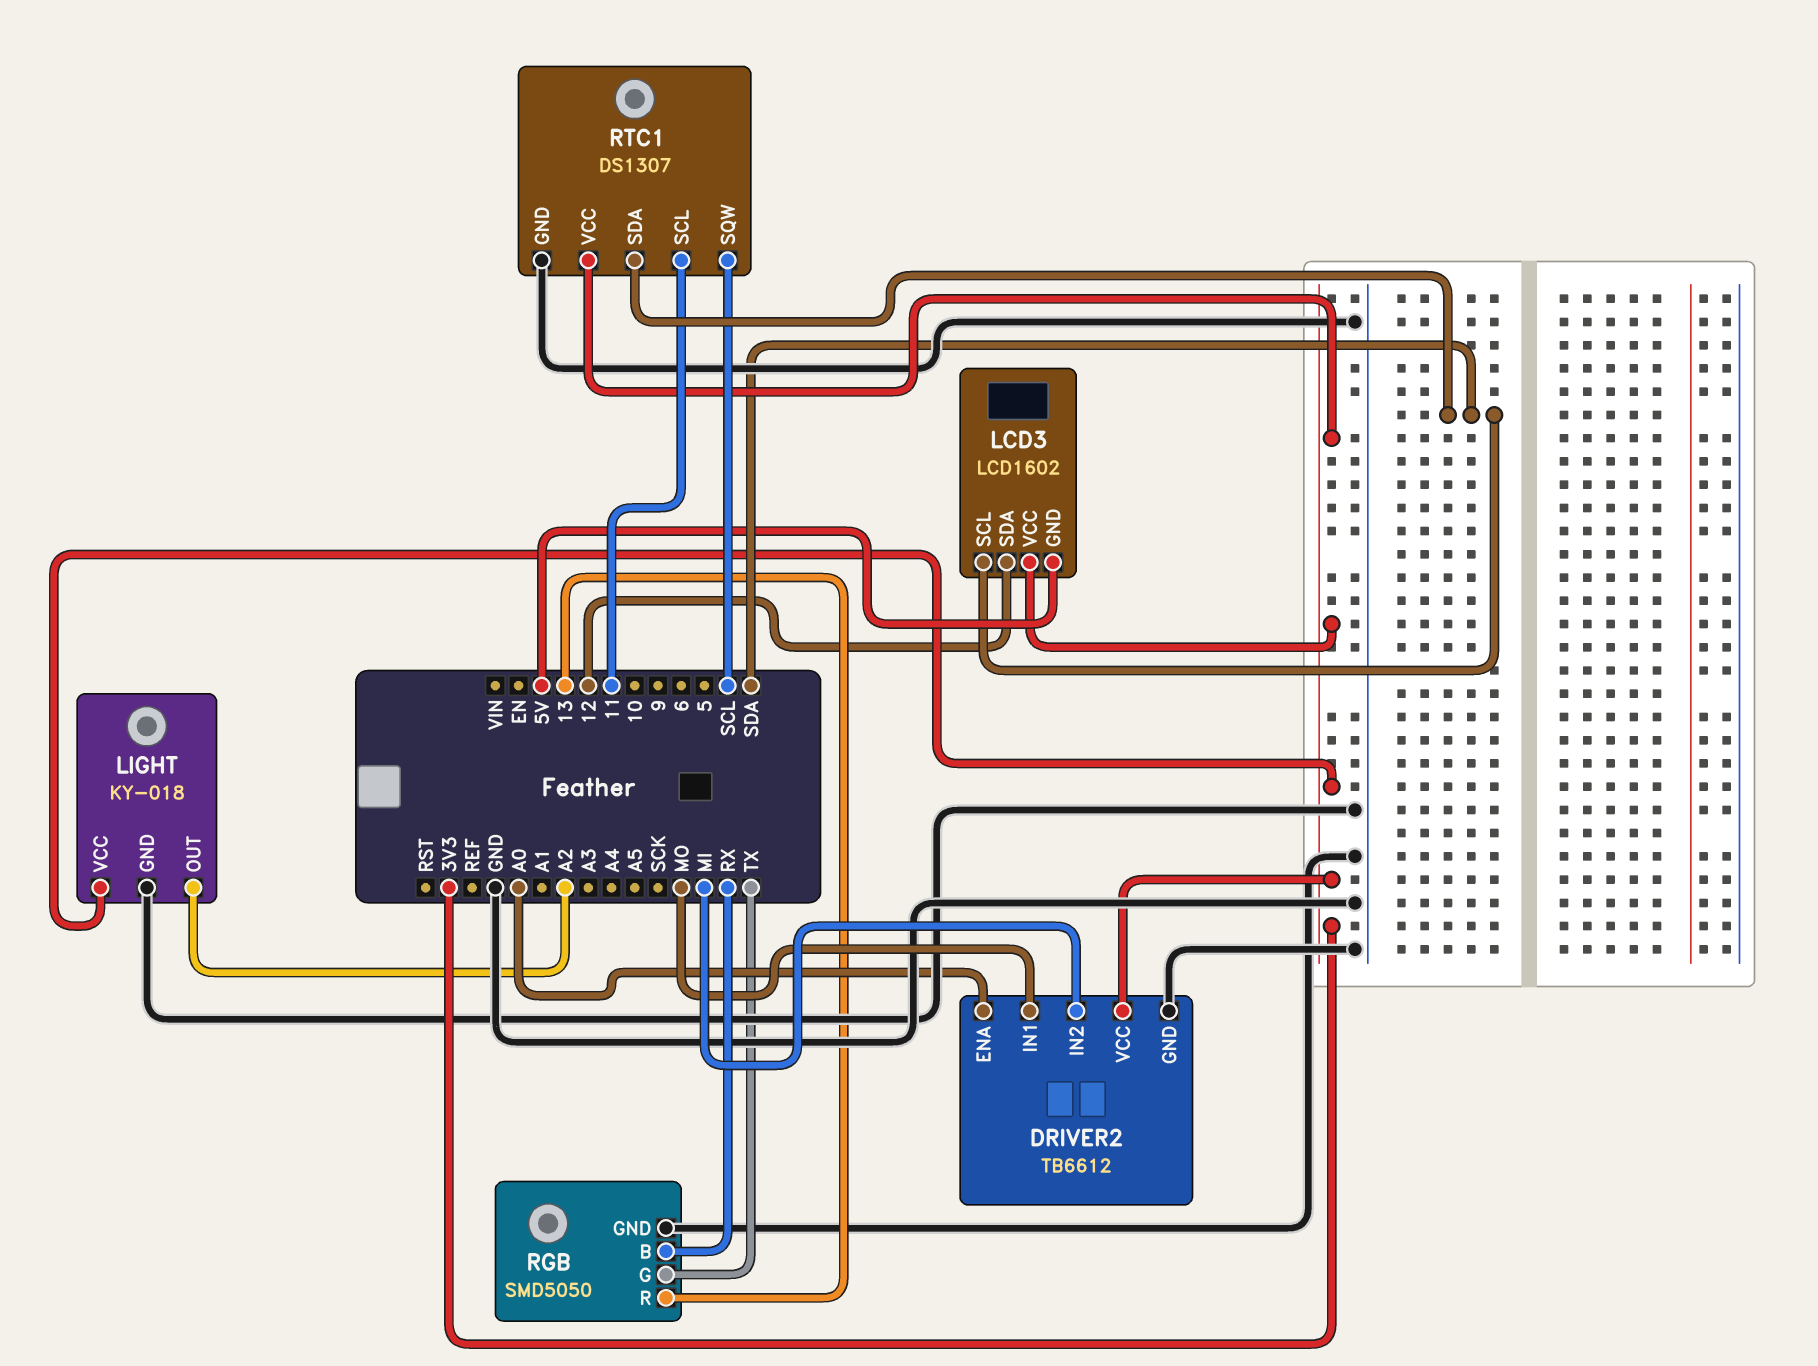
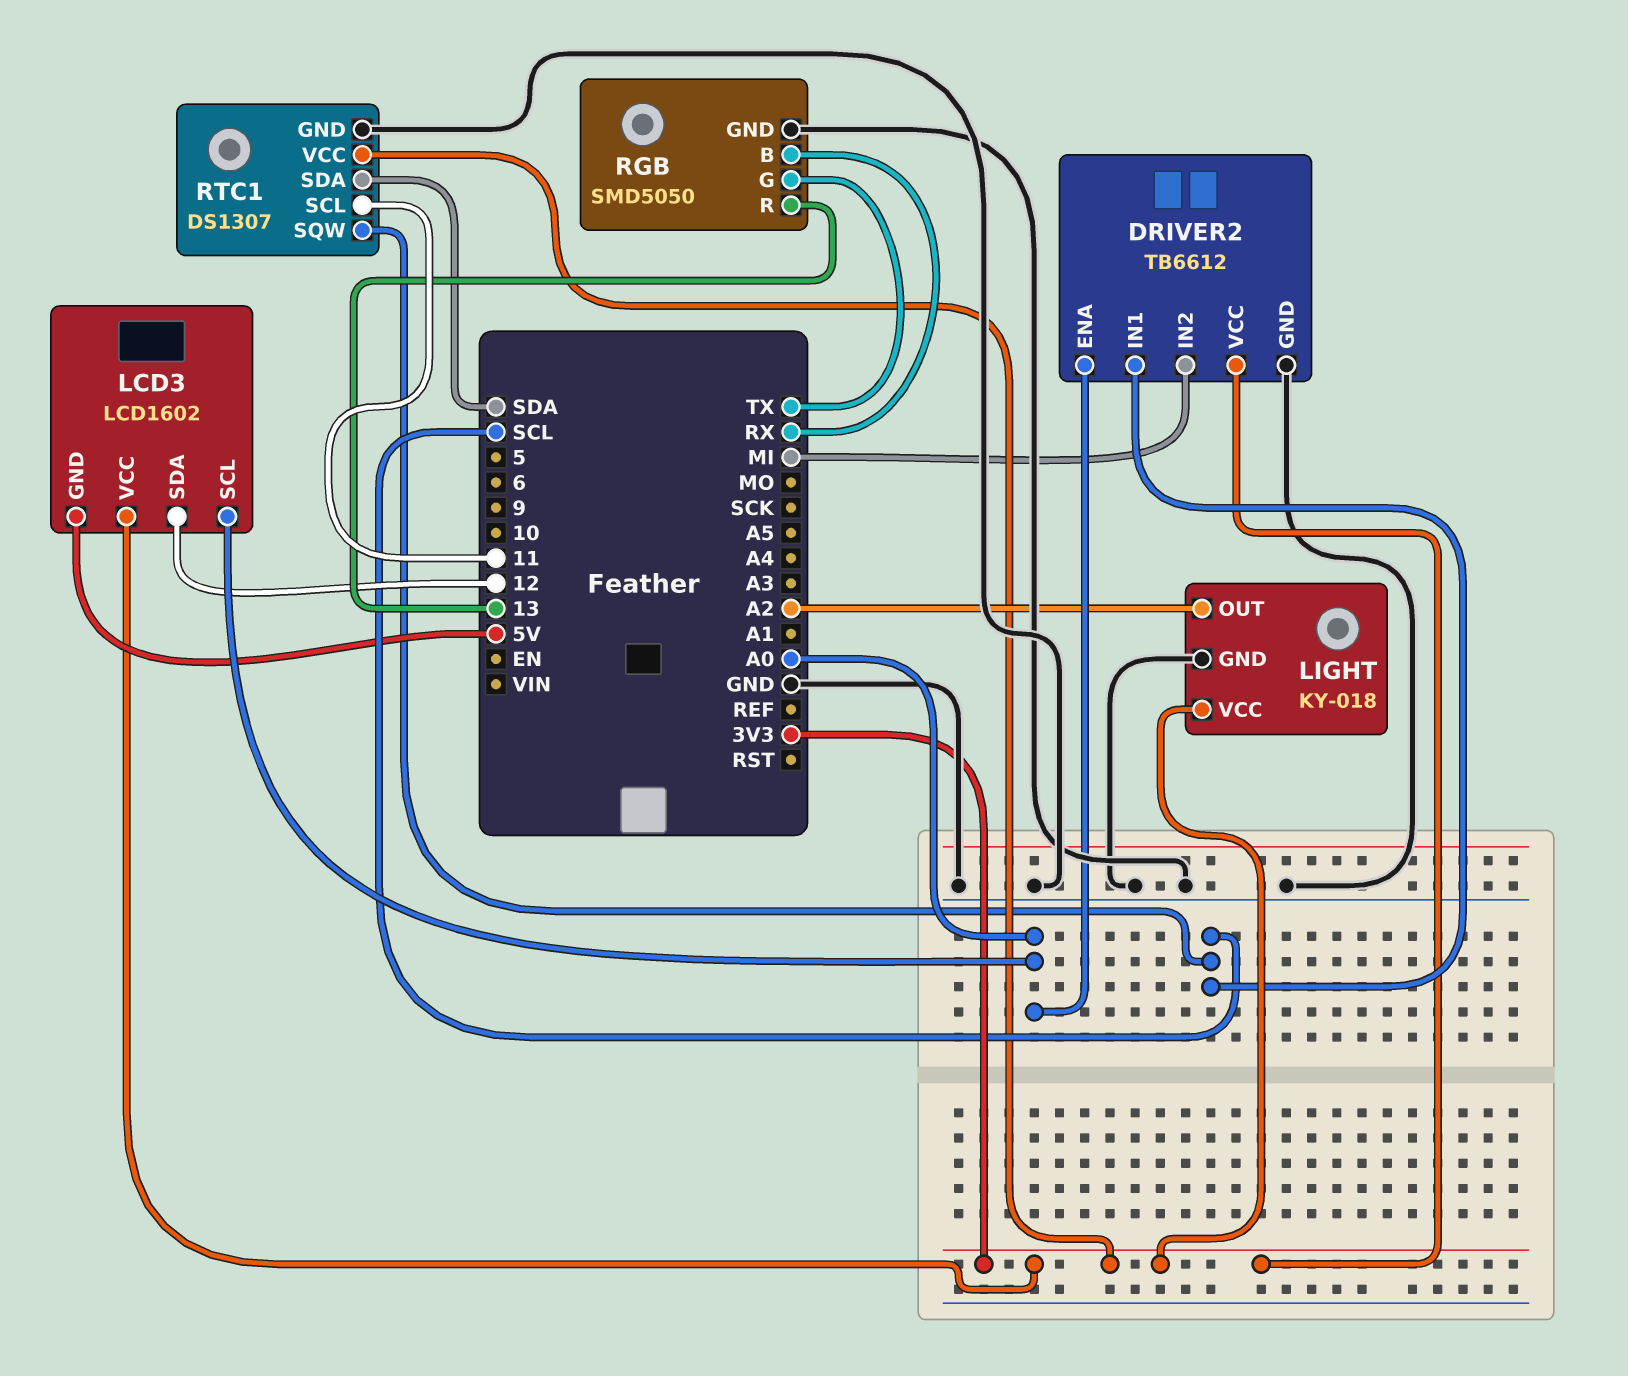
DRIVER2 pin IN1: MO -> SCL
LCD3 pin SCL: SDA -> A0

